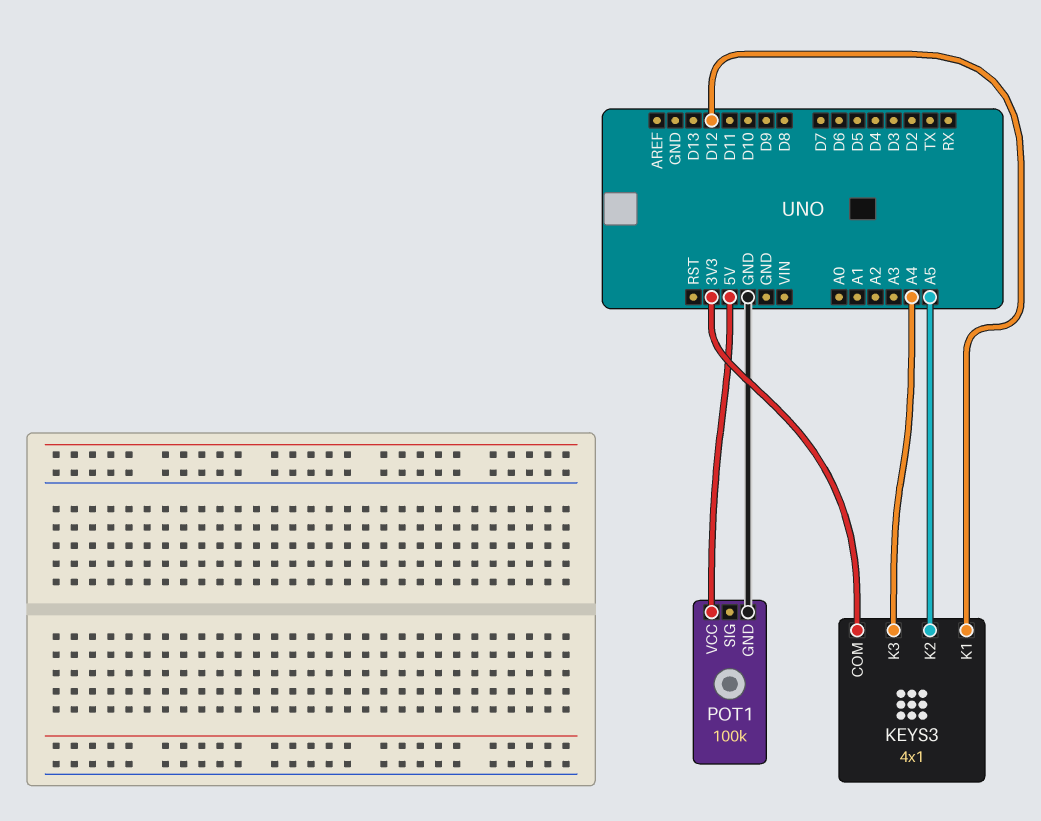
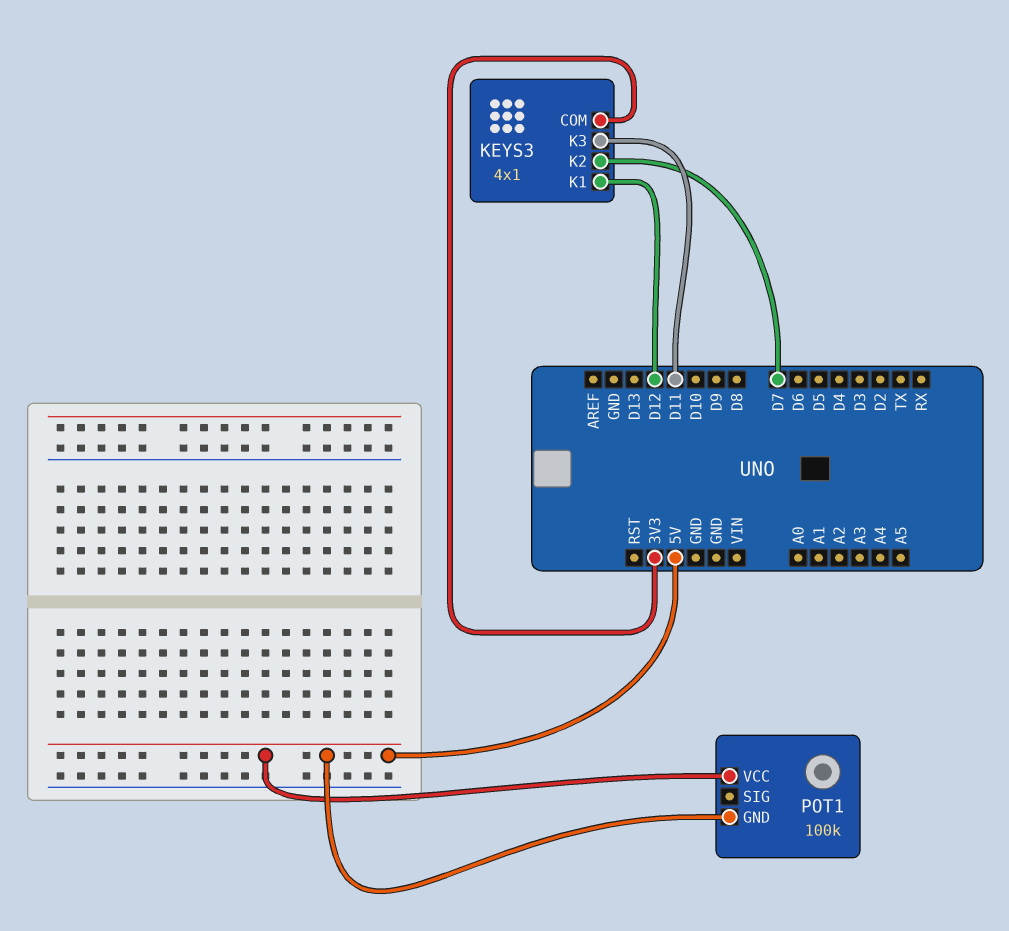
KEYS3 pin K2: A5 -> D7
KEYS3 pin K3: A4 -> D11
POT1 pin GND: GND -> 5V

